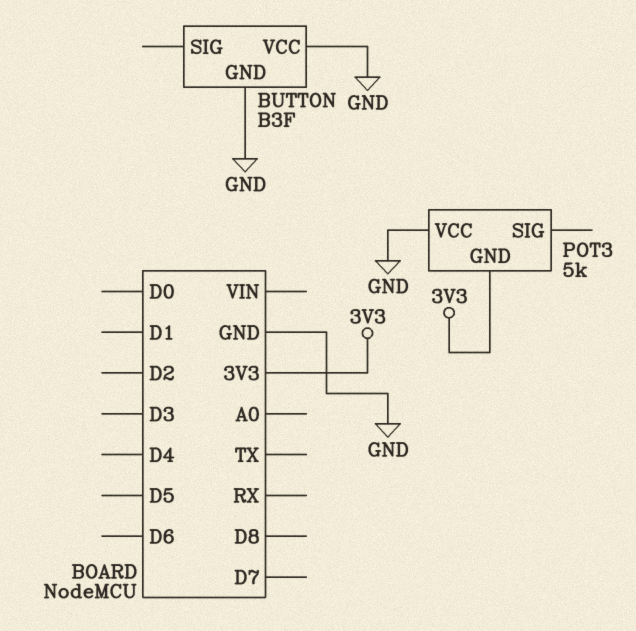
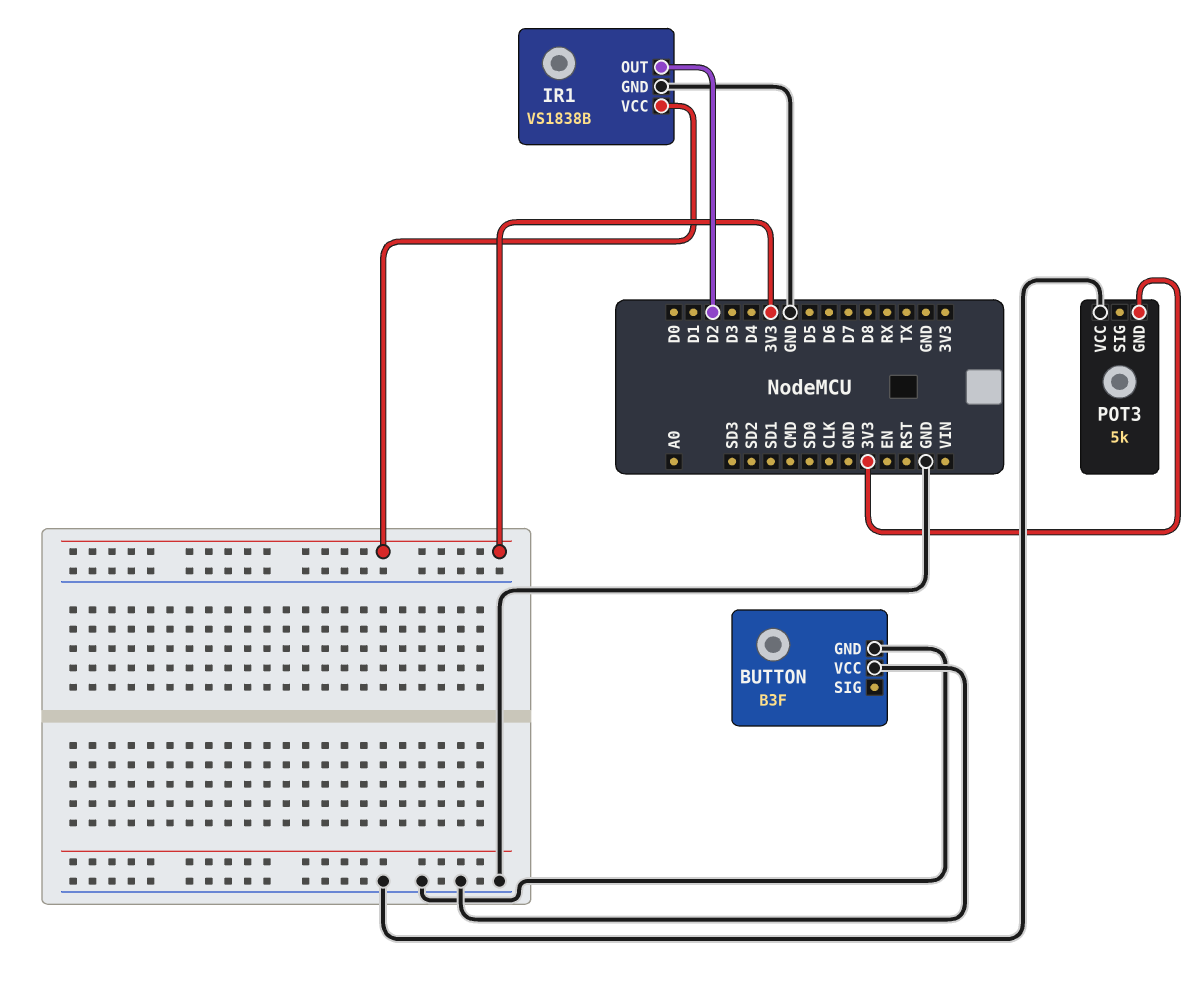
IR1: none -> VS1838B
IR1 pin GND: none -> GND
IR1 pin OUT: none -> D2
IR1 pin VCC: none -> 3V3

